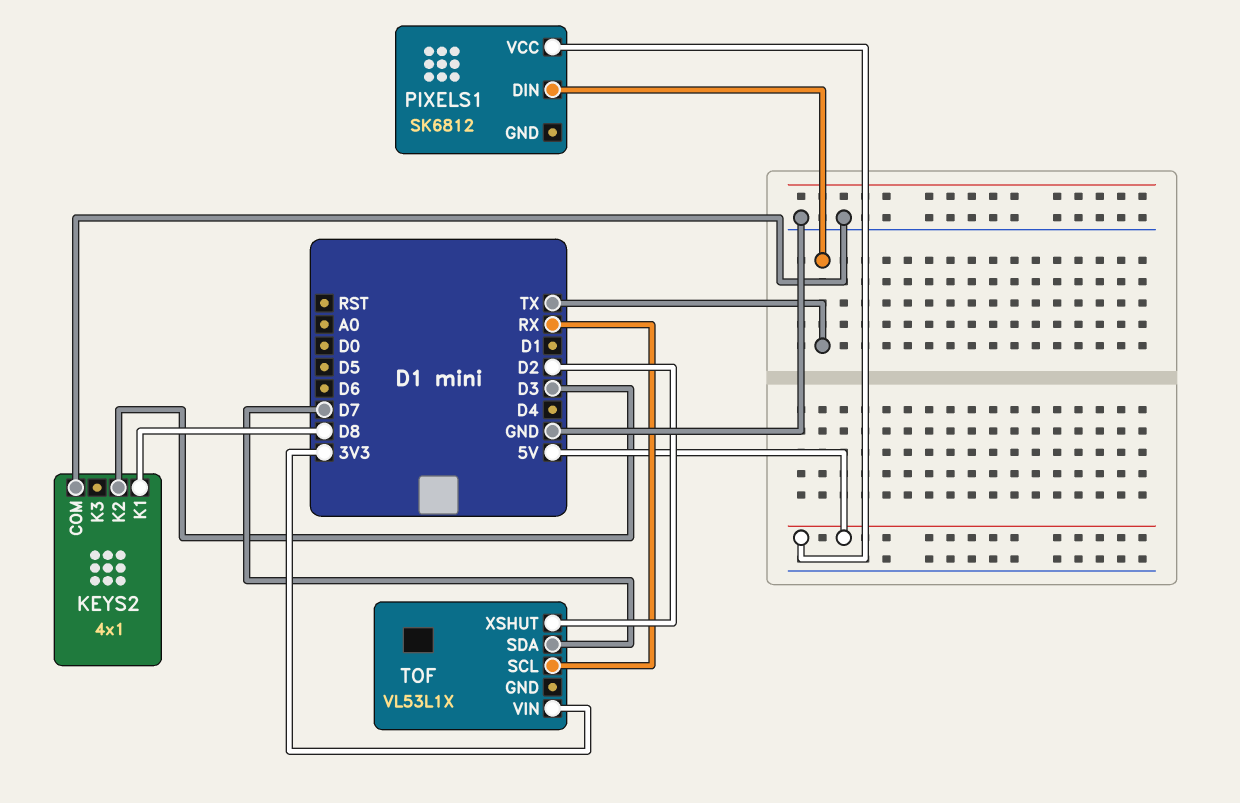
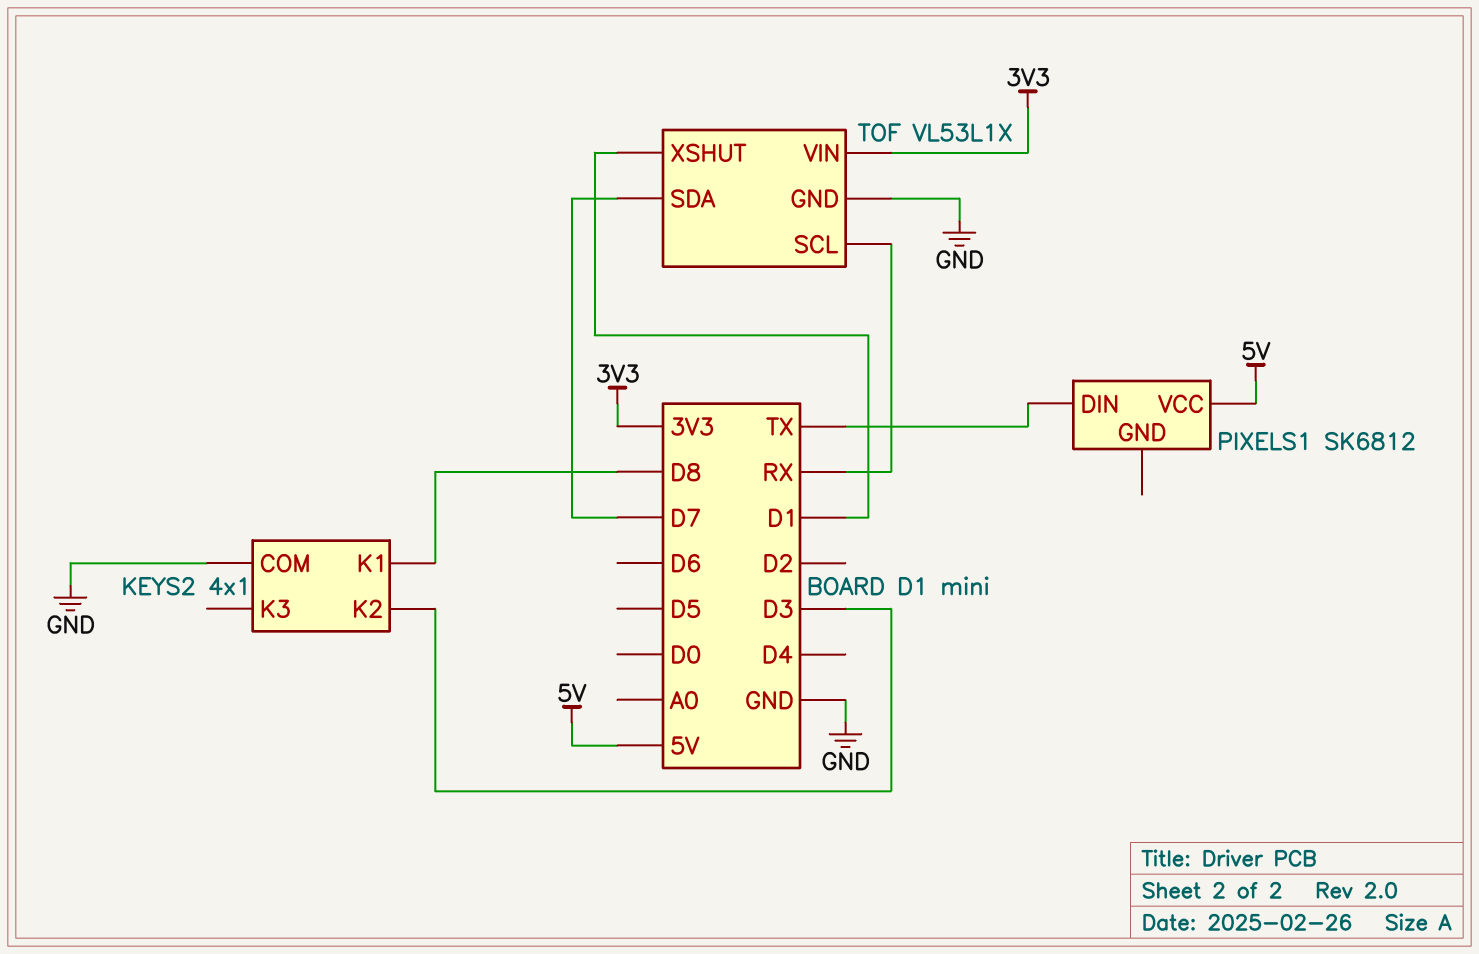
TOF pin GND: none -> GND
TOF pin XSHUT: D2 -> D1

